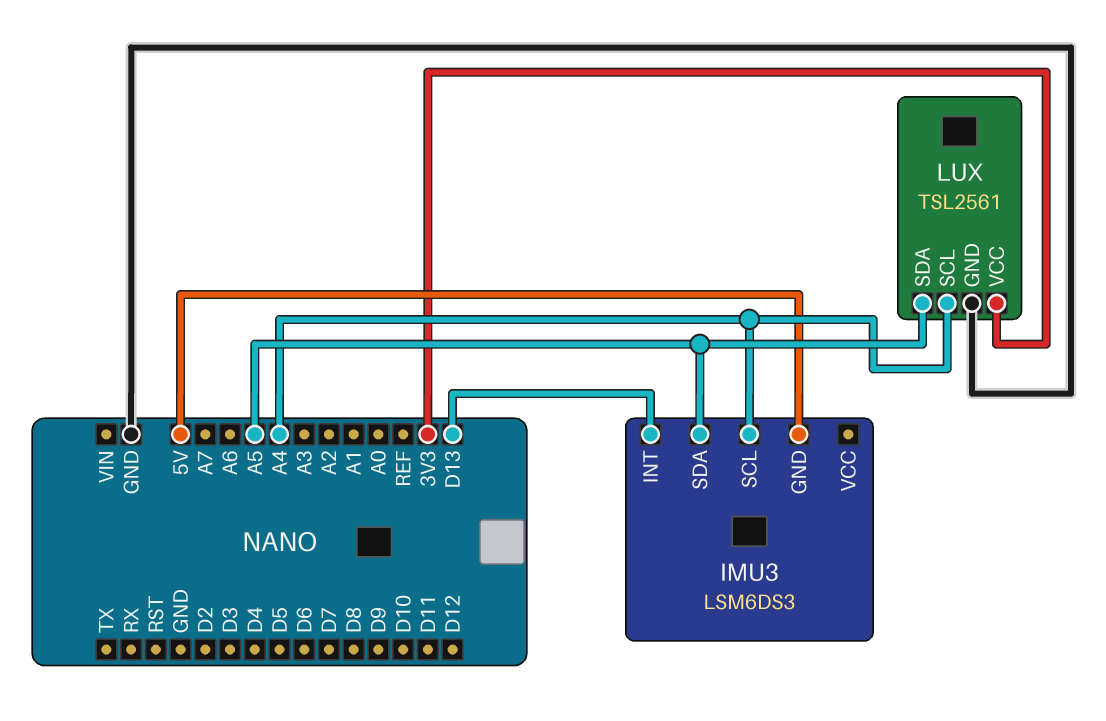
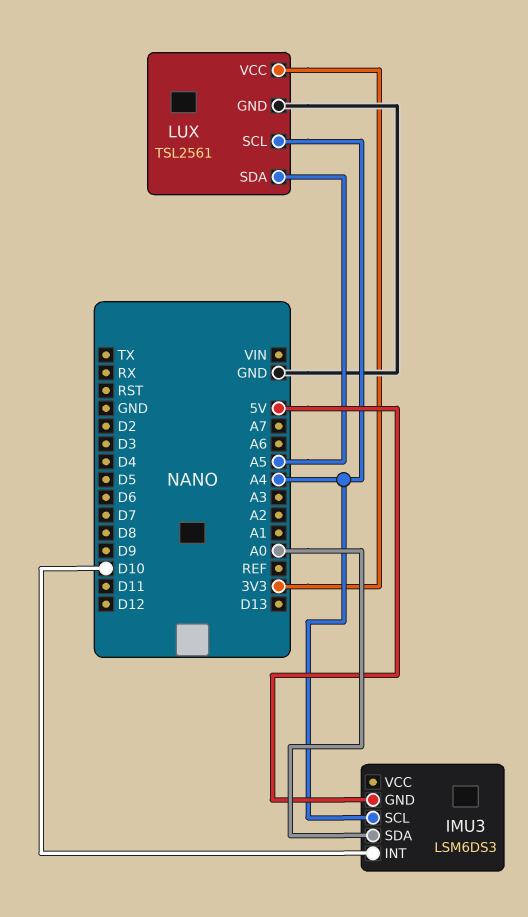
IMU3 pin INT: D13 -> D10
IMU3 pin SDA: A5 -> A0

